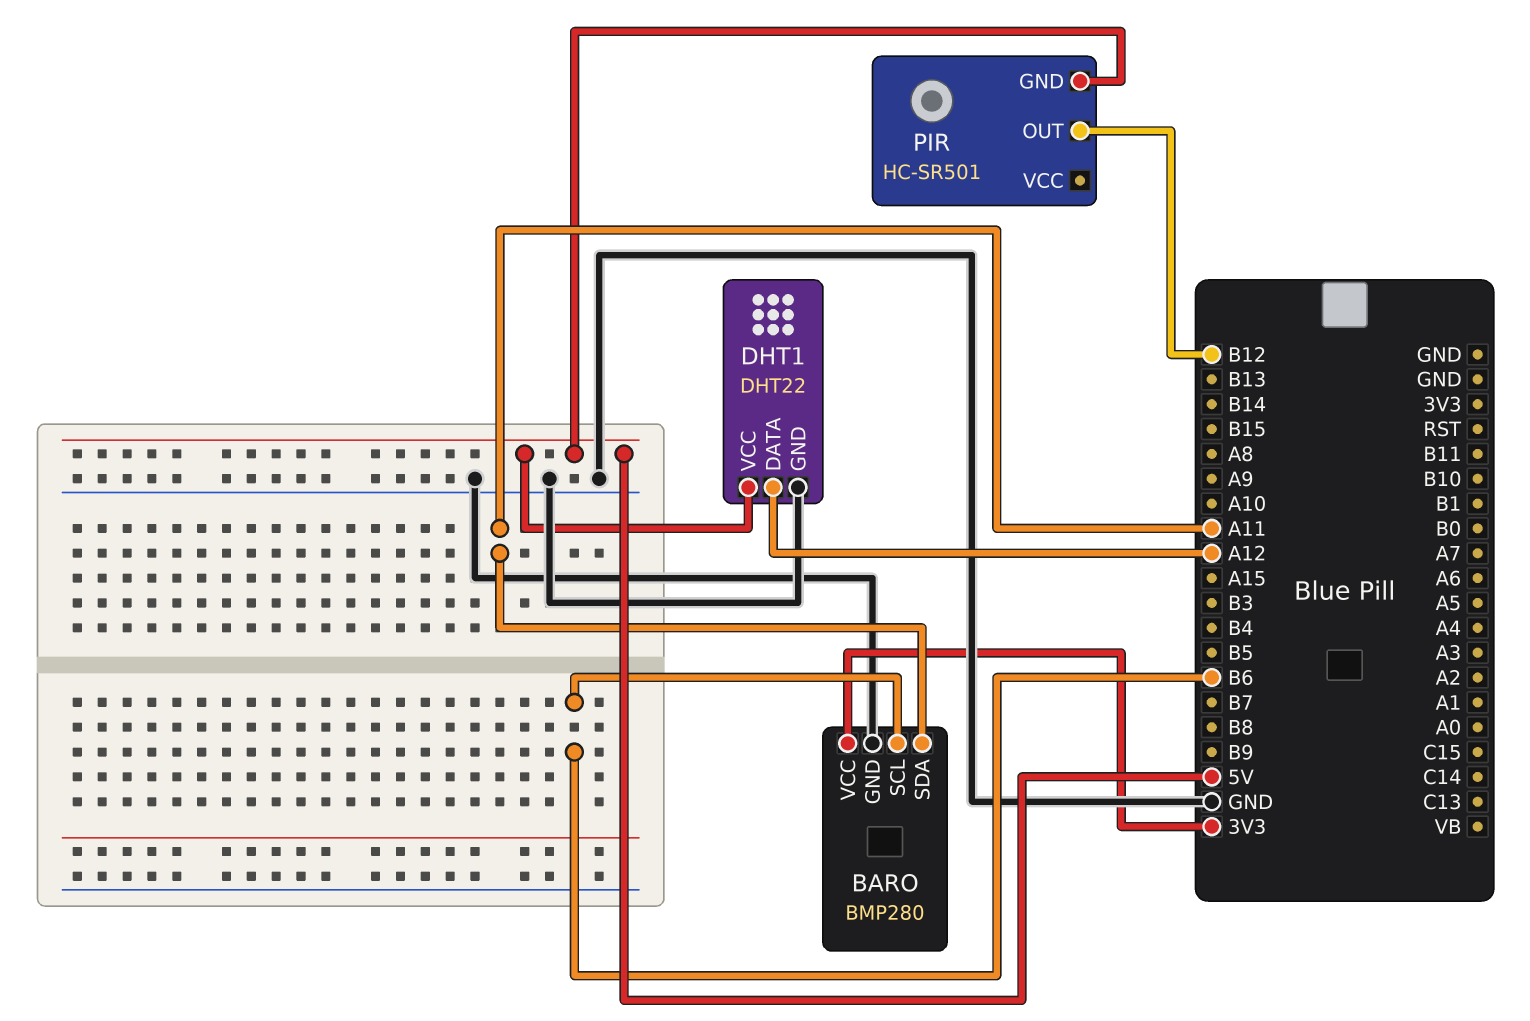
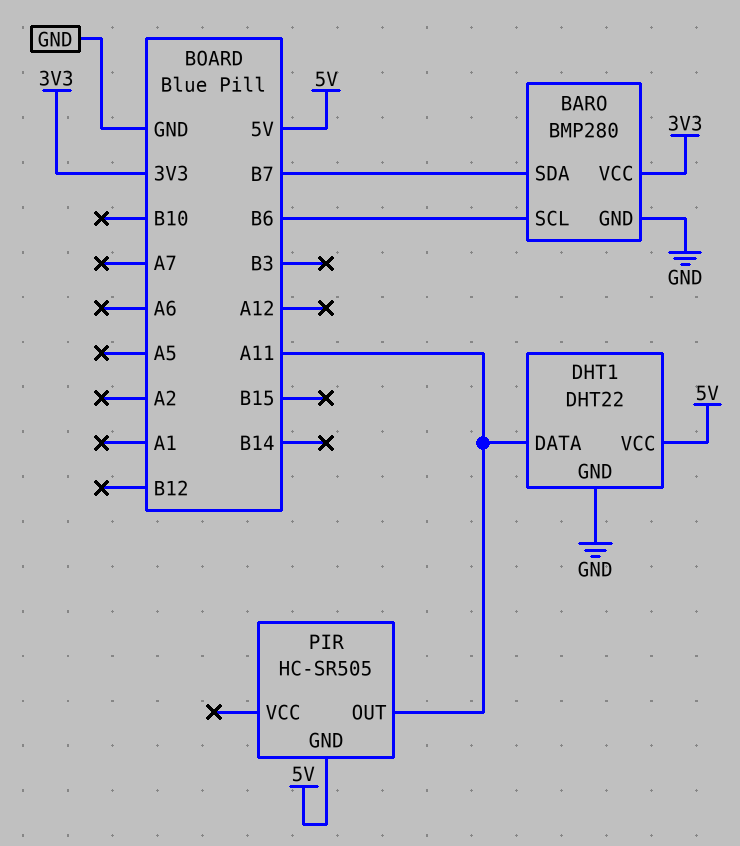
BARO pin SDA: A11 -> B7
DHT1 pin DATA: A12 -> A11
PIR: HC-SR501 -> HC-SR505
PIR pin OUT: B12 -> A11

